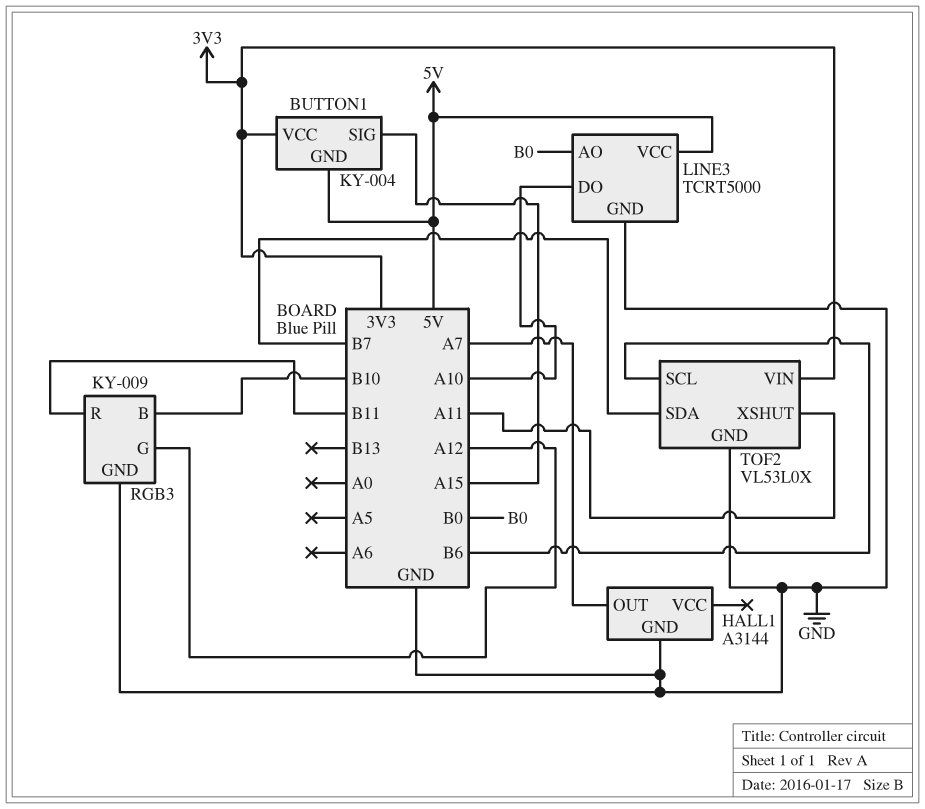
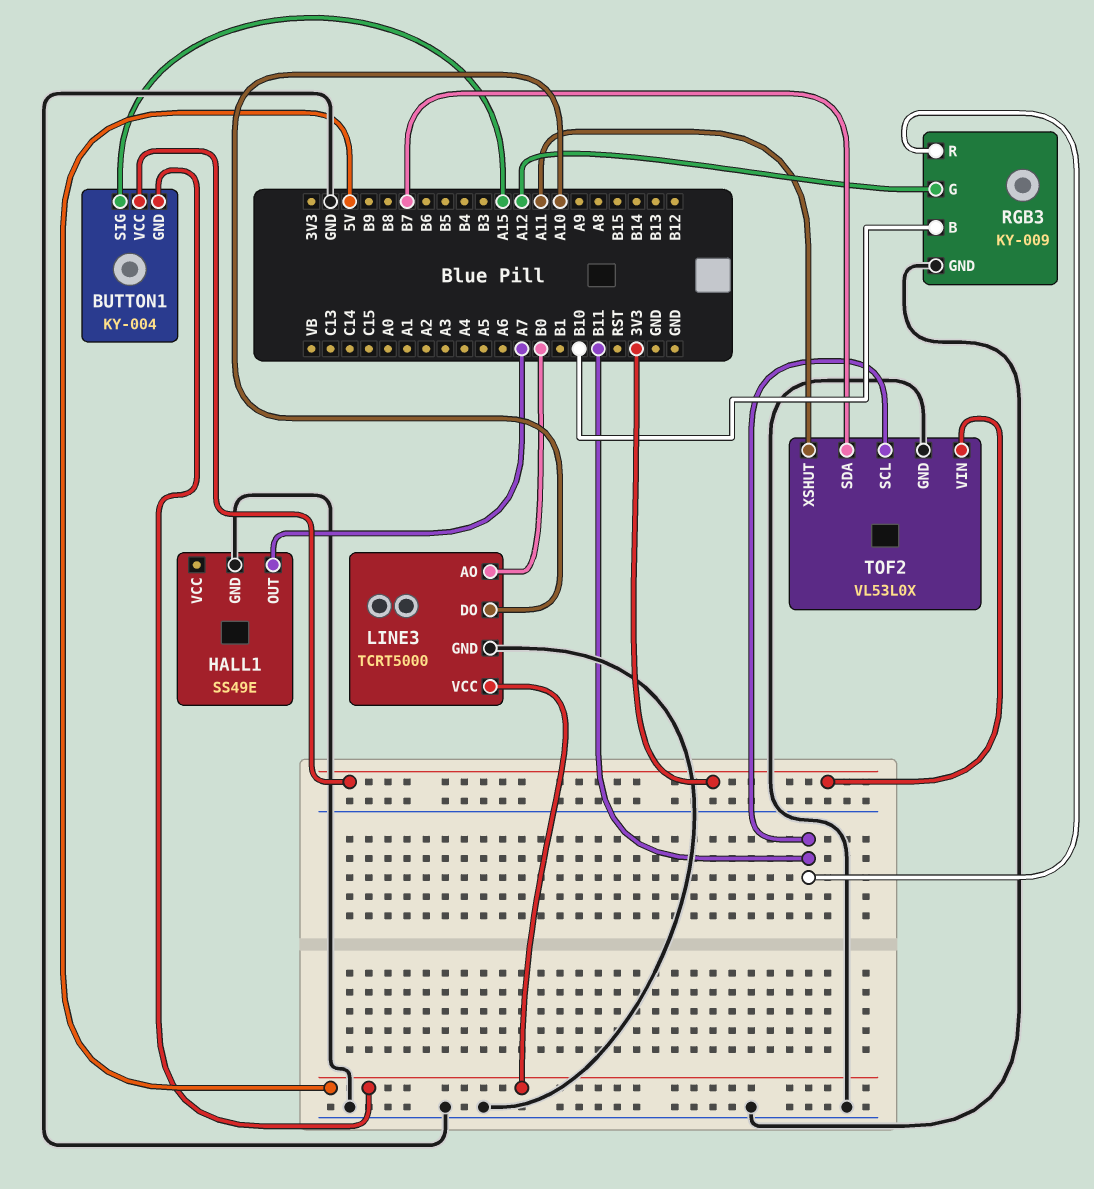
HALL1: A3144 -> SS49E
TOF2 pin SCL: B6 -> B11

